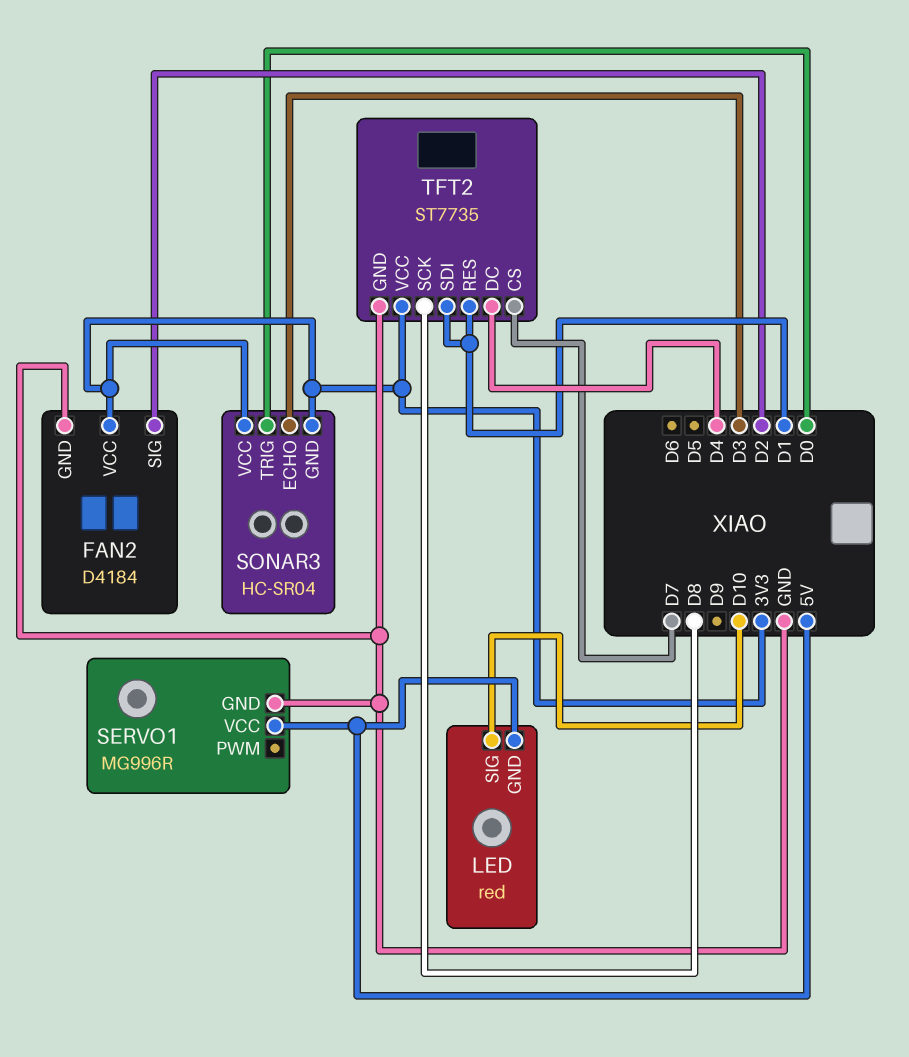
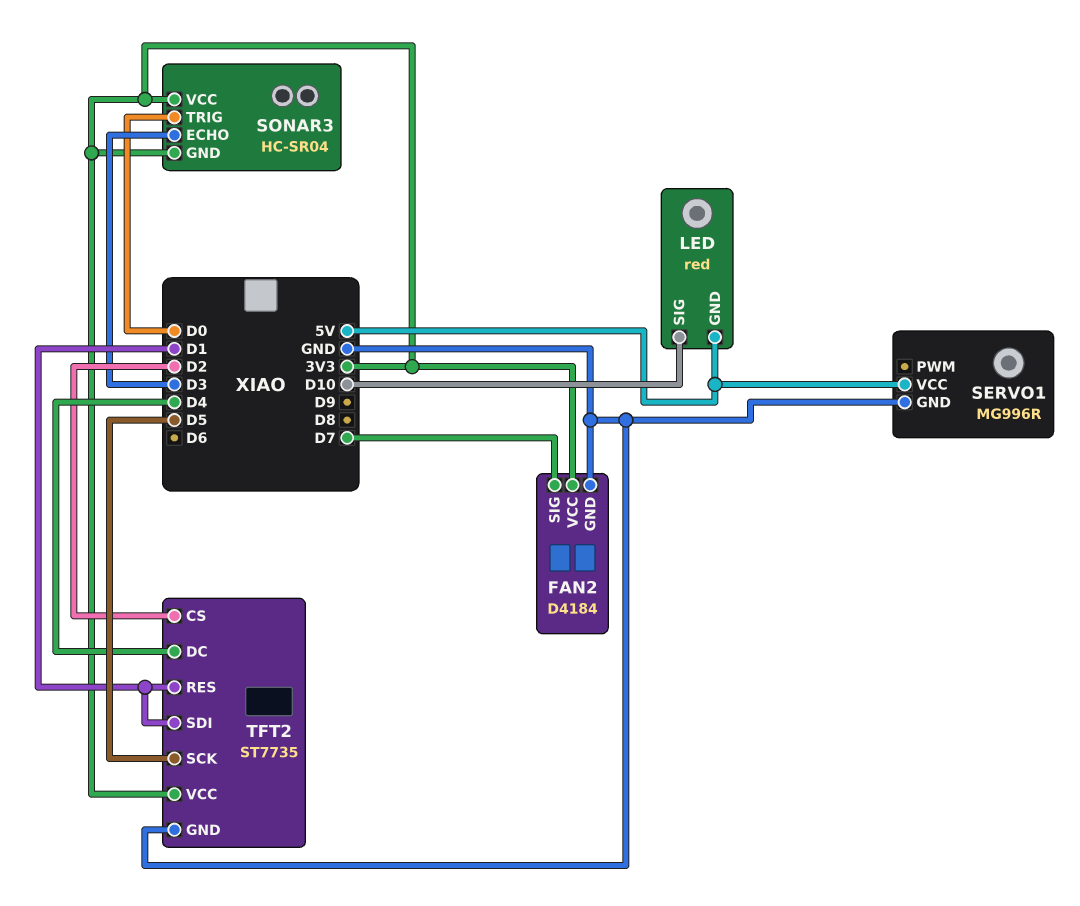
FAN2 pin SIG: D2 -> D7
TFT2 pin CS: D7 -> D2
TFT2 pin SCK: D8 -> D5

